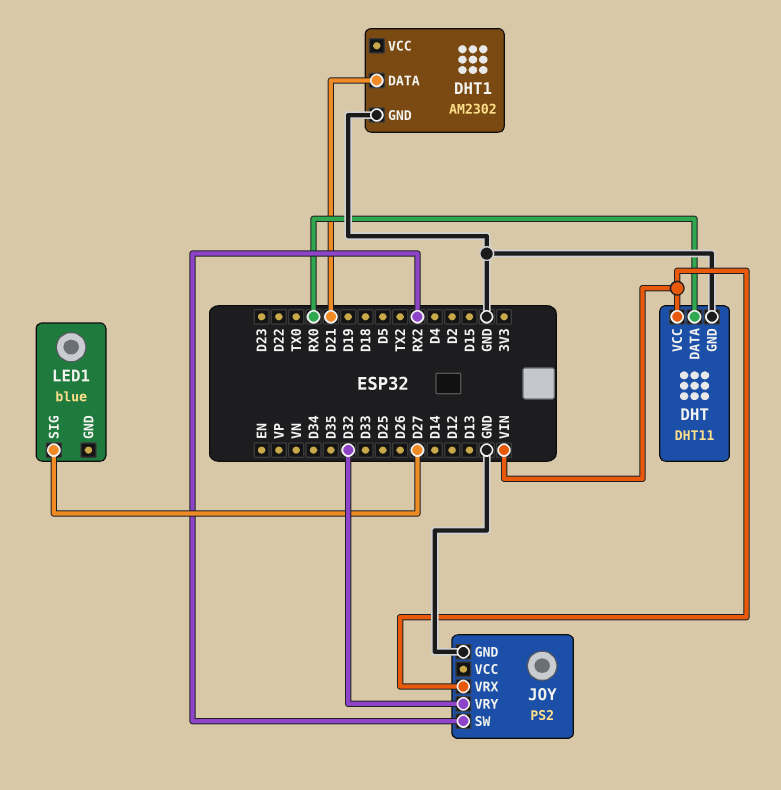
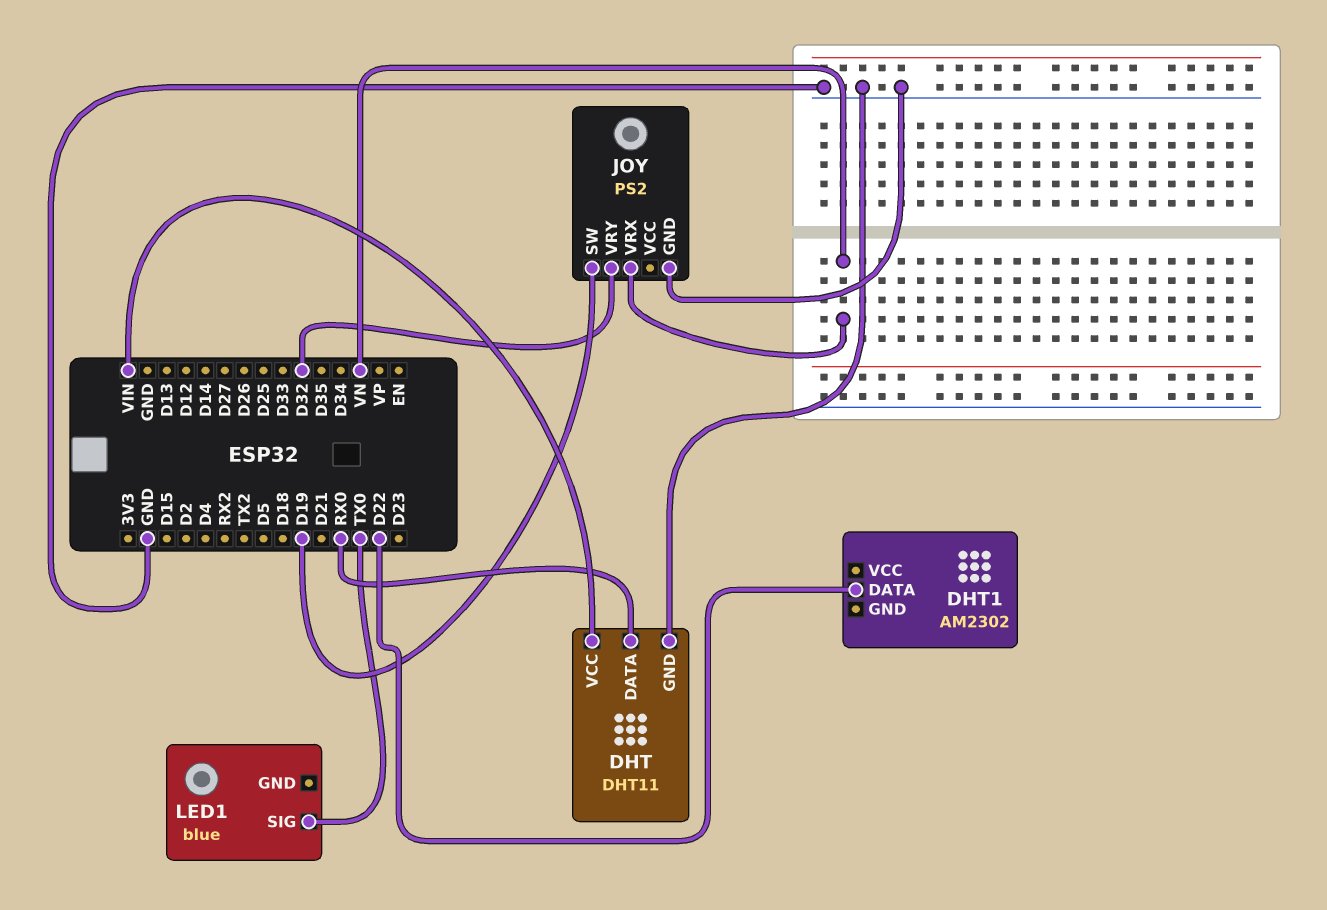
DHT1 pin DATA: D21 -> D22
DHT1 pin GND: GND -> none
JOY pin SW: RX2 -> D19
JOY pin VRX: VIN -> VN
LED1 pin SIG: D27 -> TX0

